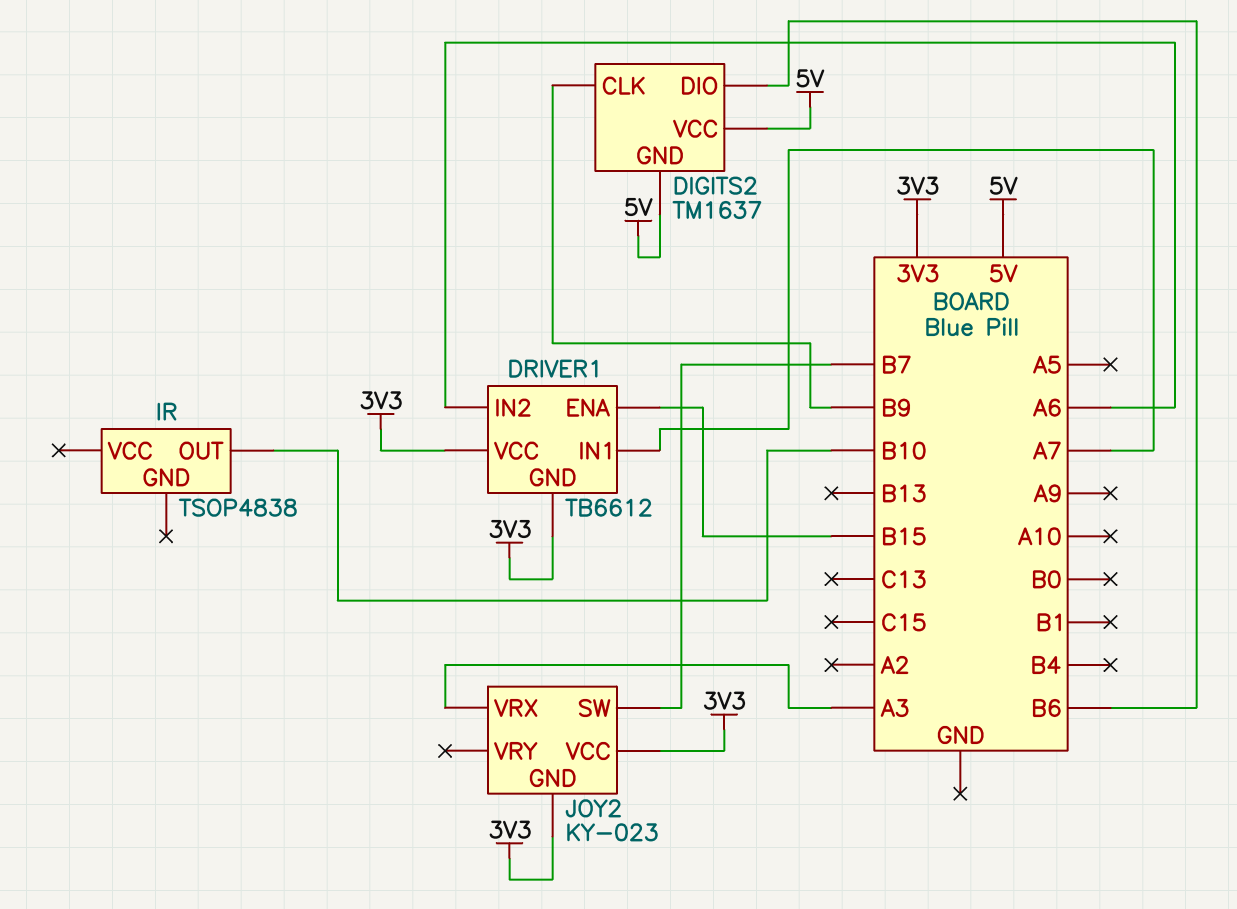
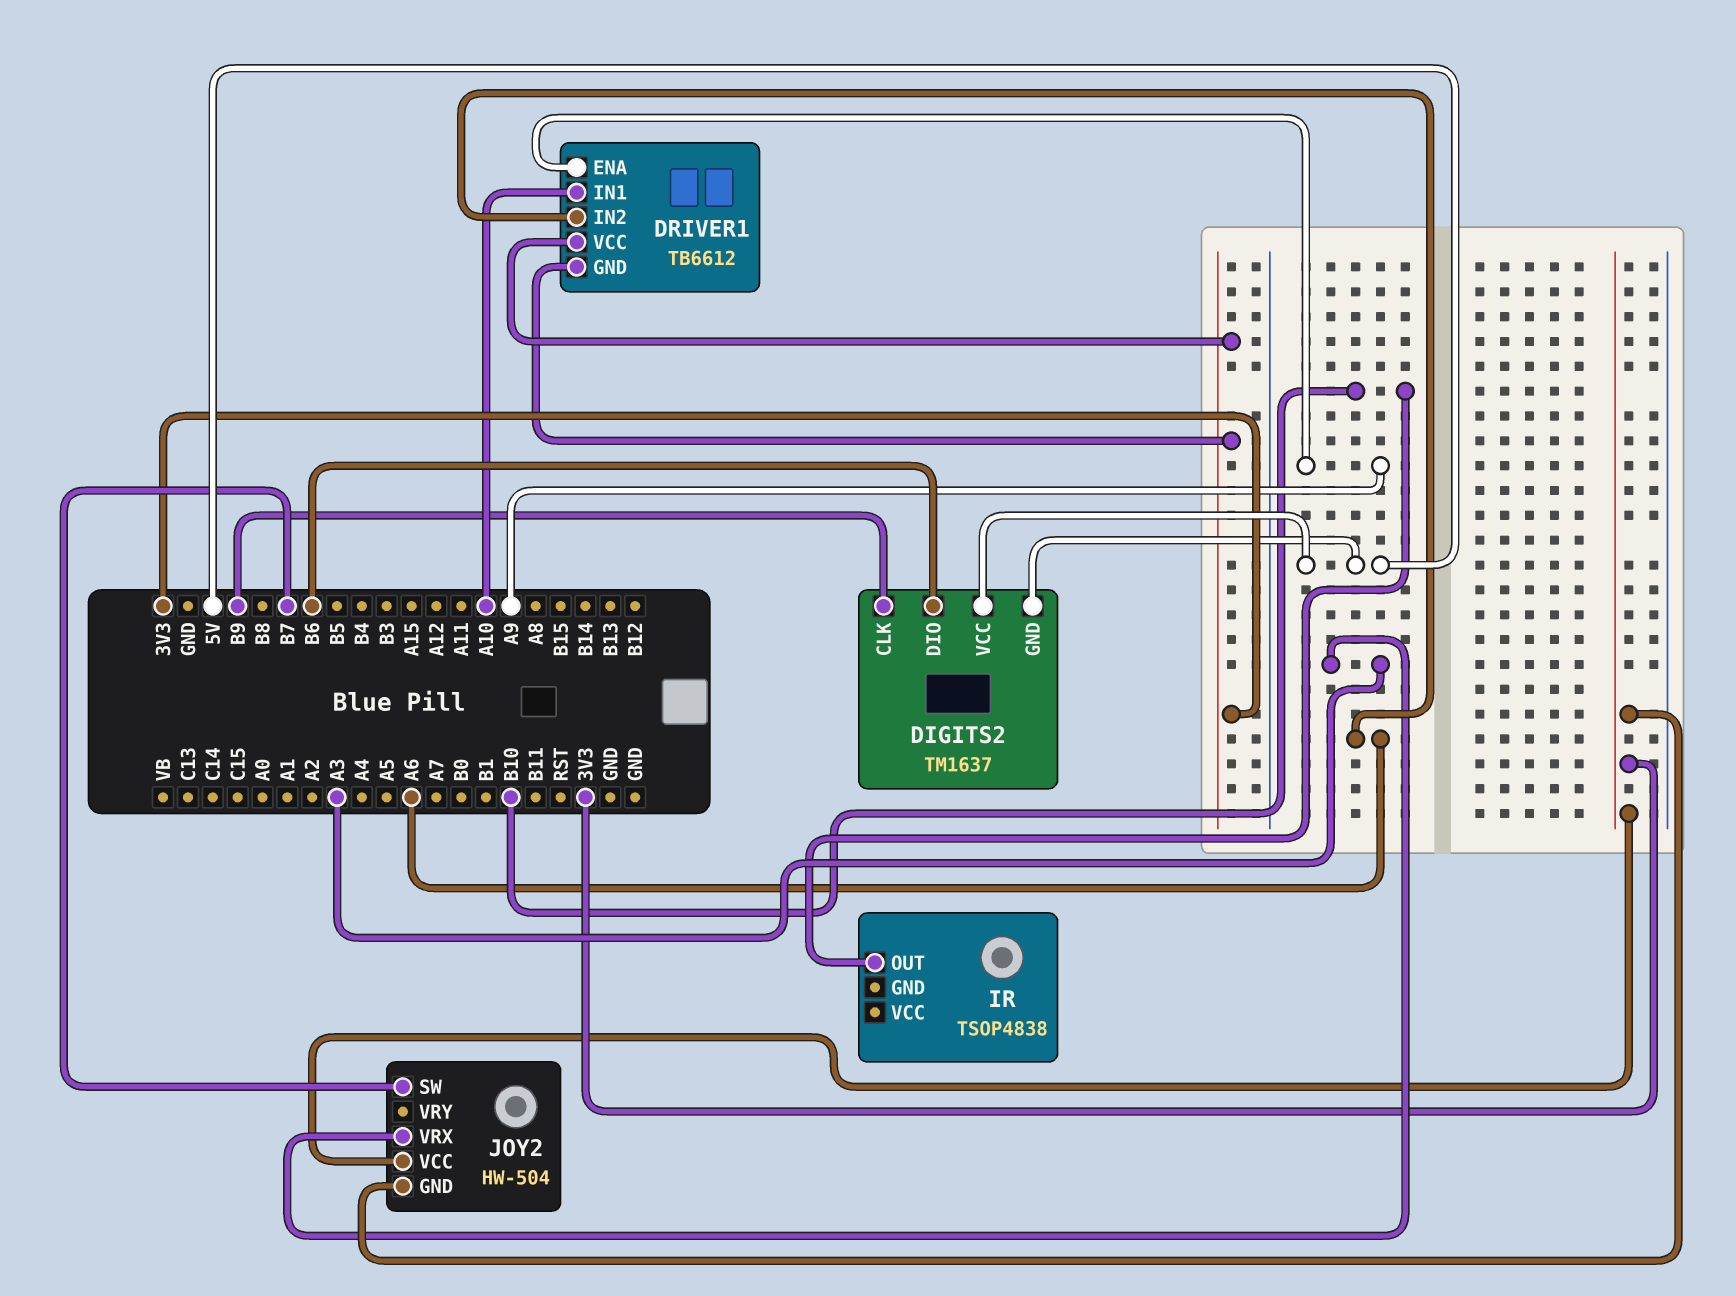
DRIVER1 pin ENA: B15 -> A9
DRIVER1 pin IN1: A7 -> A10
JOY2: KY-023 -> HW-504

